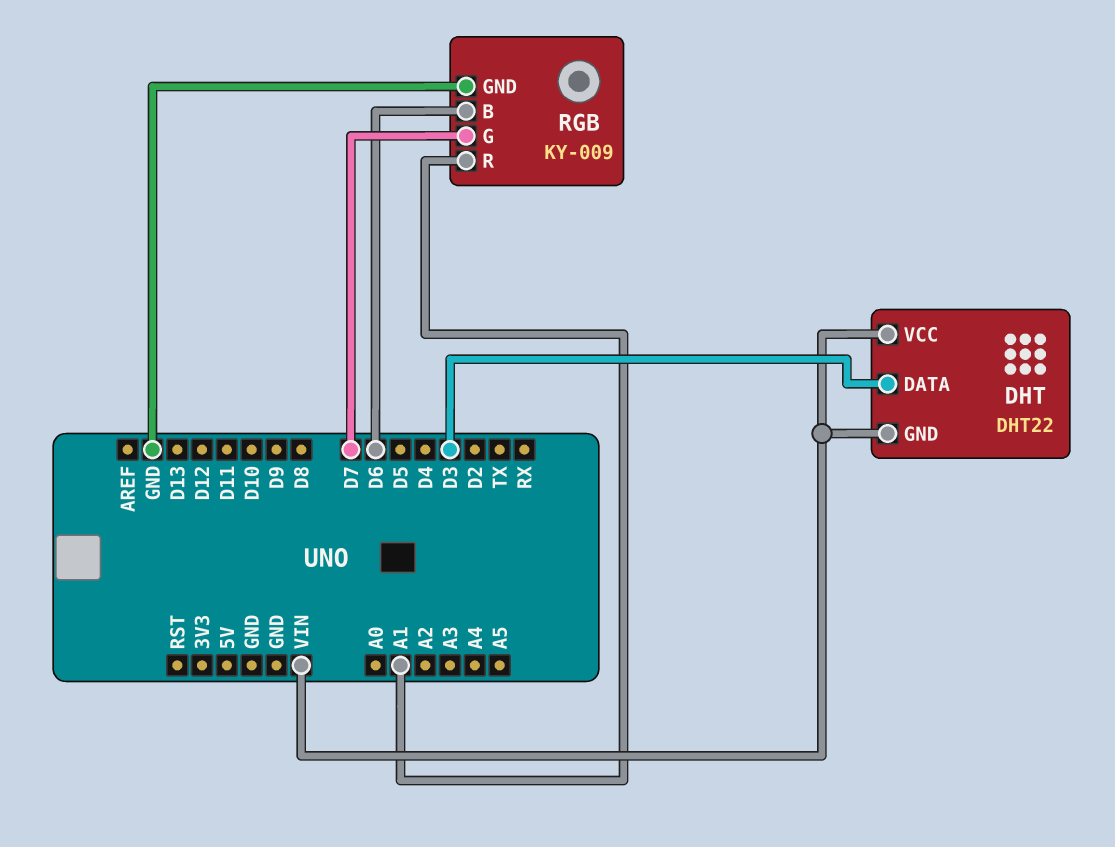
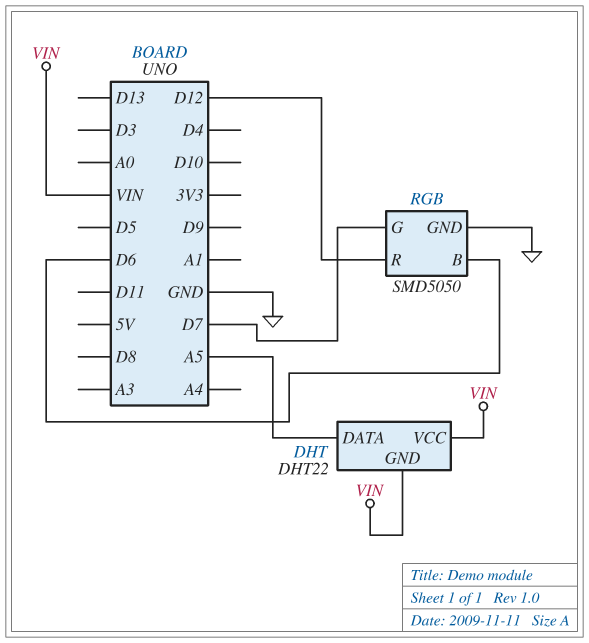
DHT pin DATA: D3 -> A5
RGB: KY-009 -> SMD5050
RGB pin R: A1 -> D12

